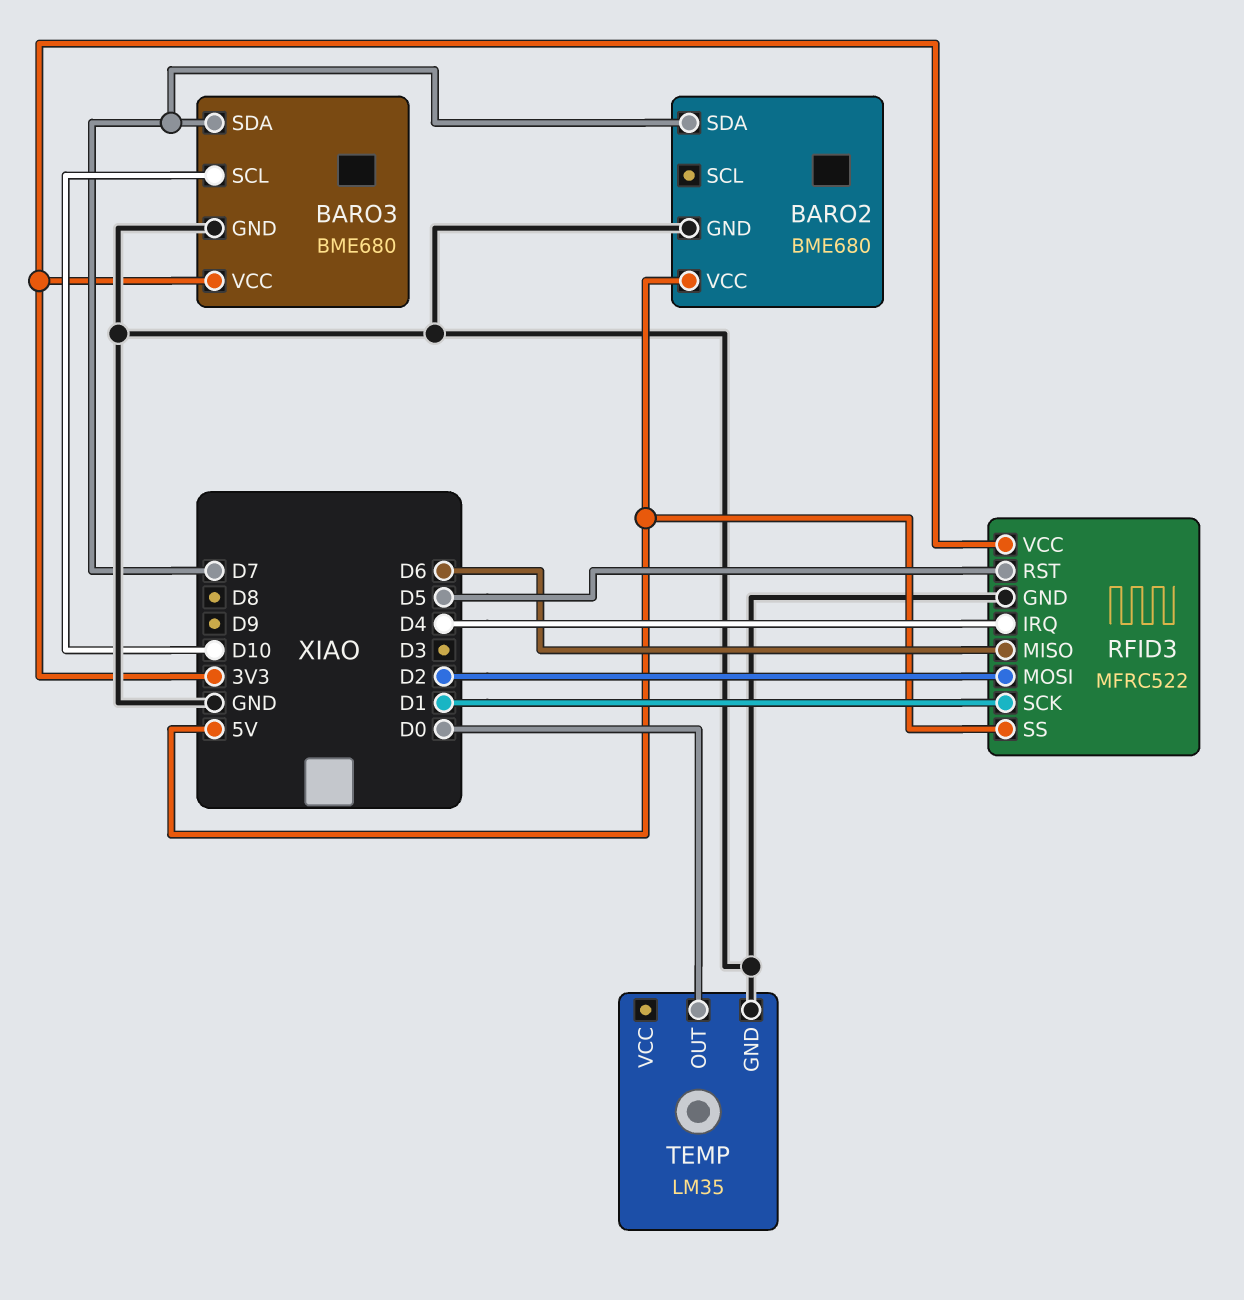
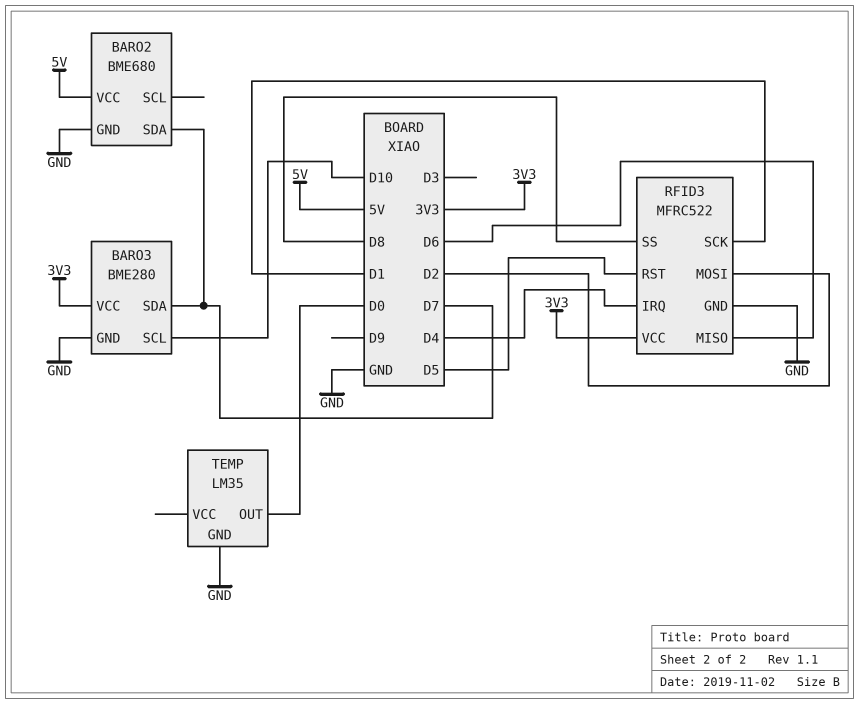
BARO3: BME680 -> BME280
RFID3 pin SS: 5V -> D8

